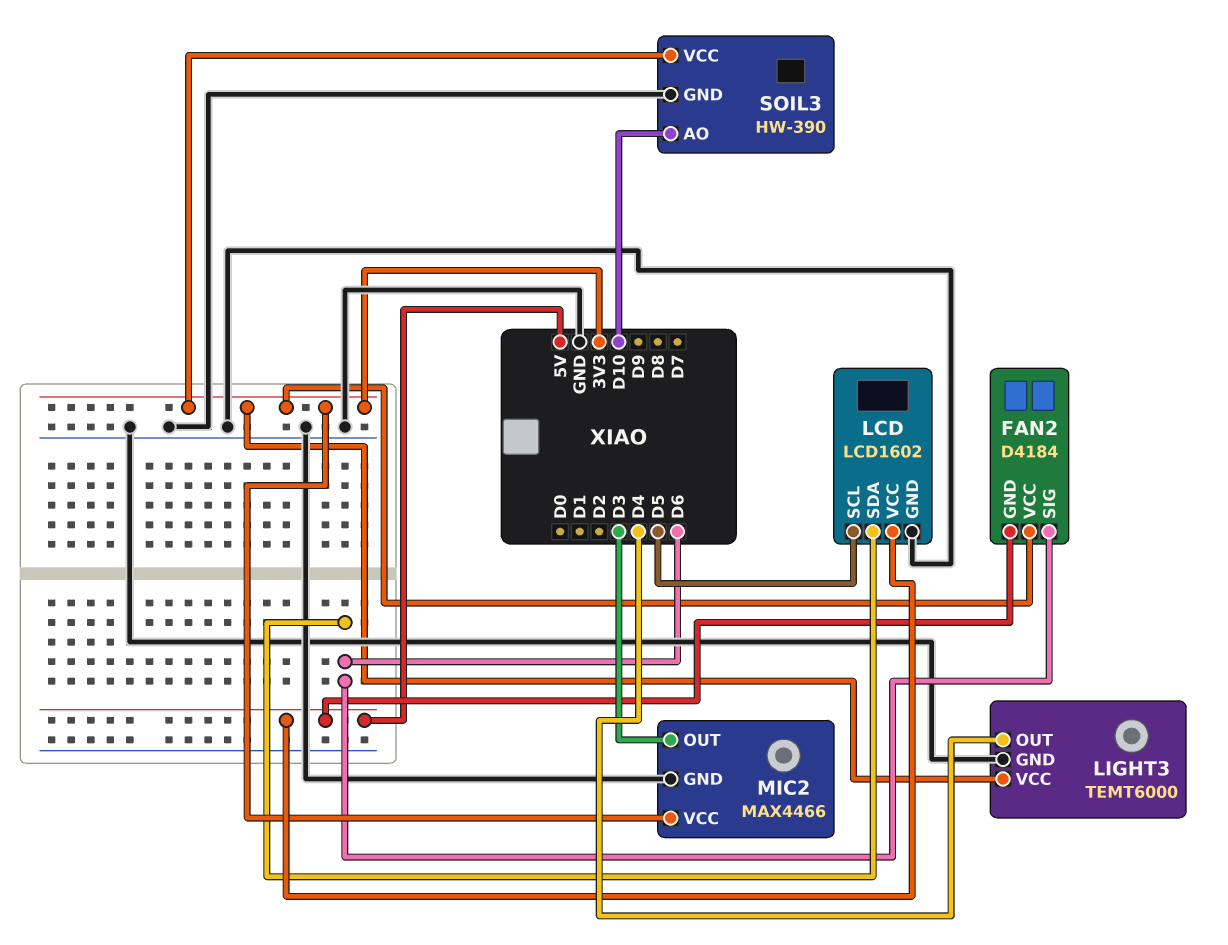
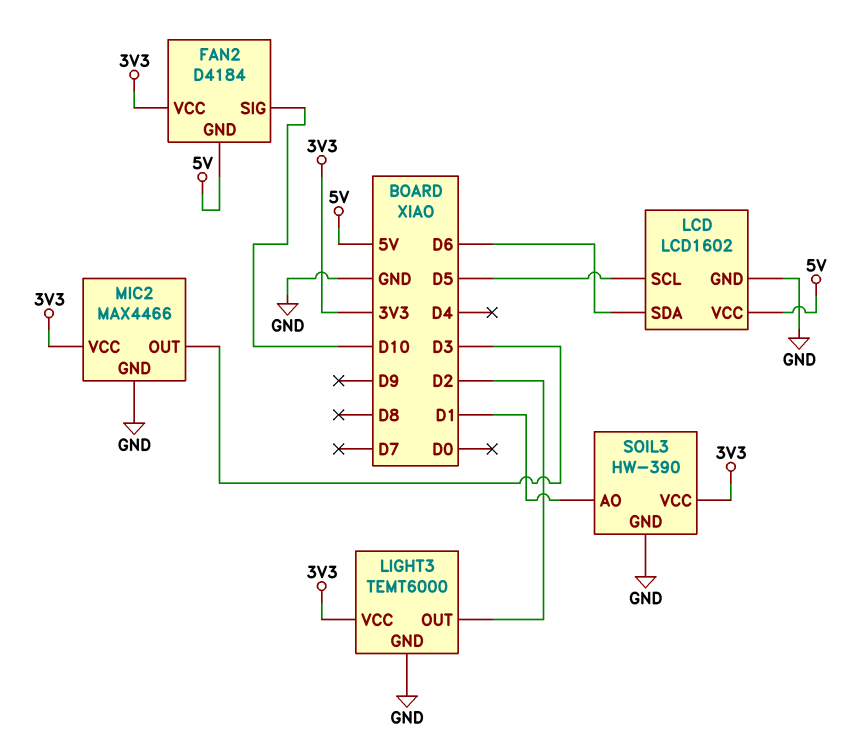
FAN2 pin SIG: D6 -> D10
LIGHT3 pin OUT: D4 -> D2
SOIL3 pin AO: D10 -> D1

